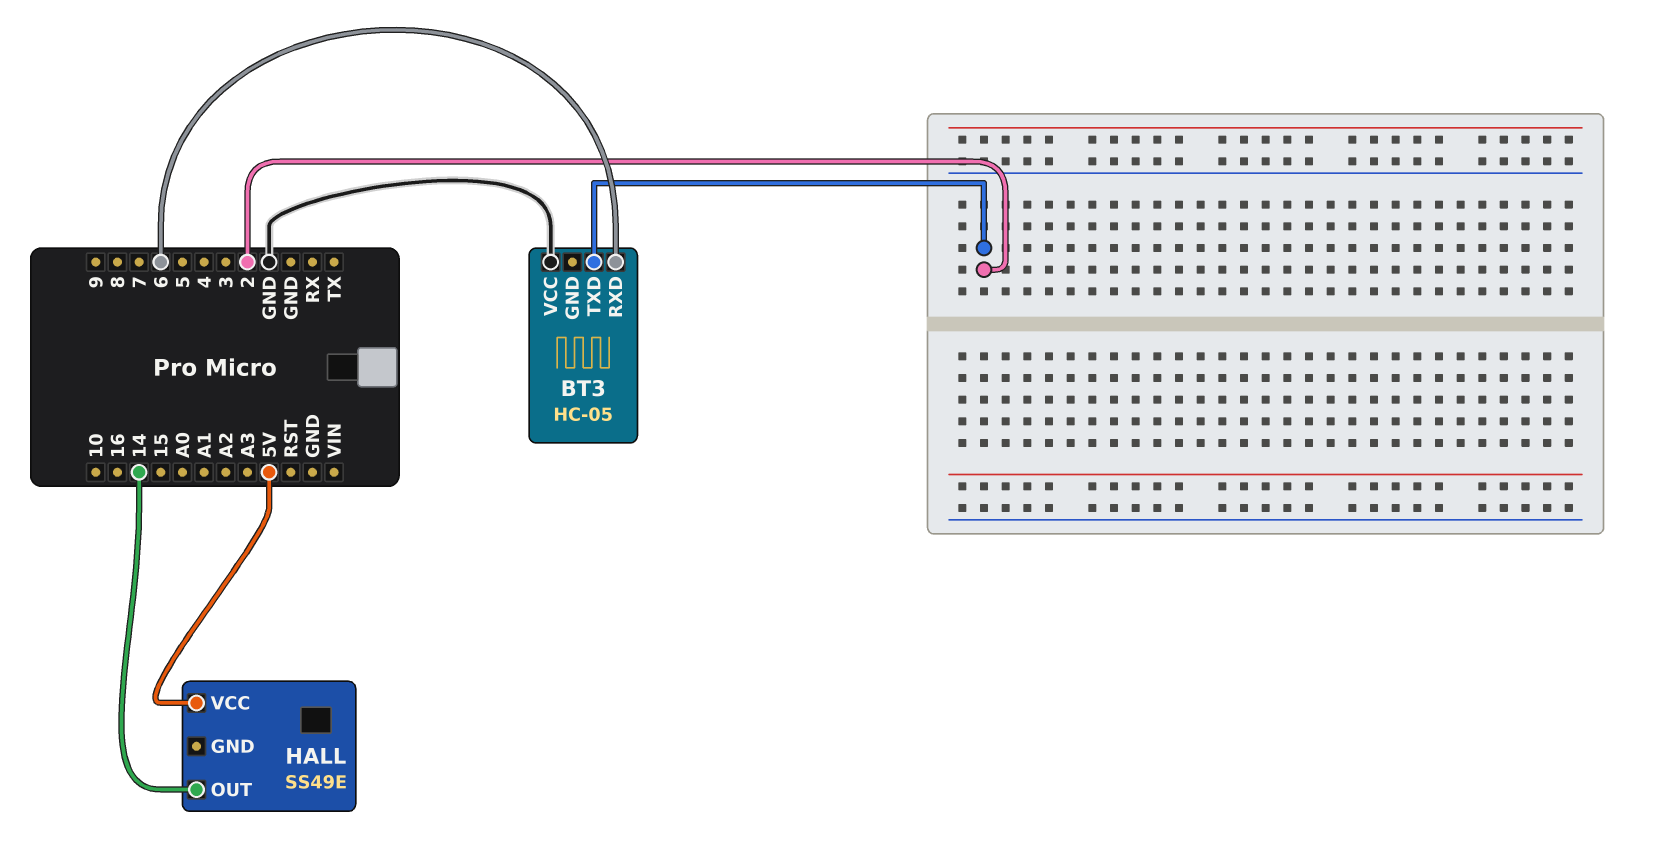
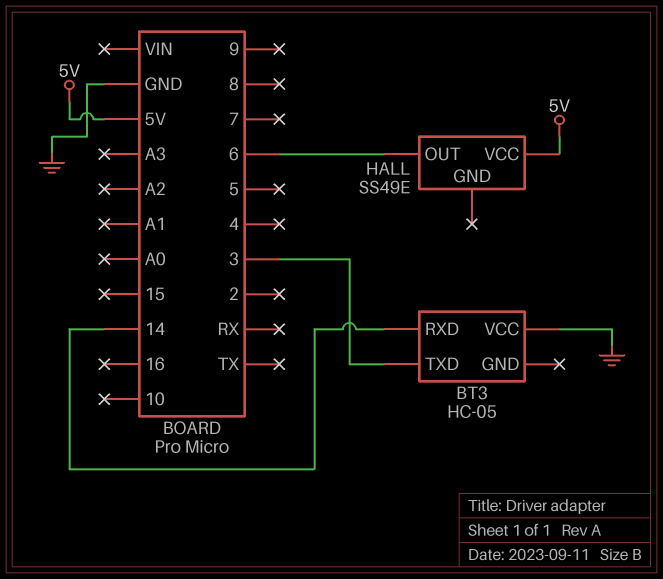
BT3 pin RXD: 6 -> 14
BT3 pin TXD: 2 -> 3
HALL pin OUT: 14 -> 6

